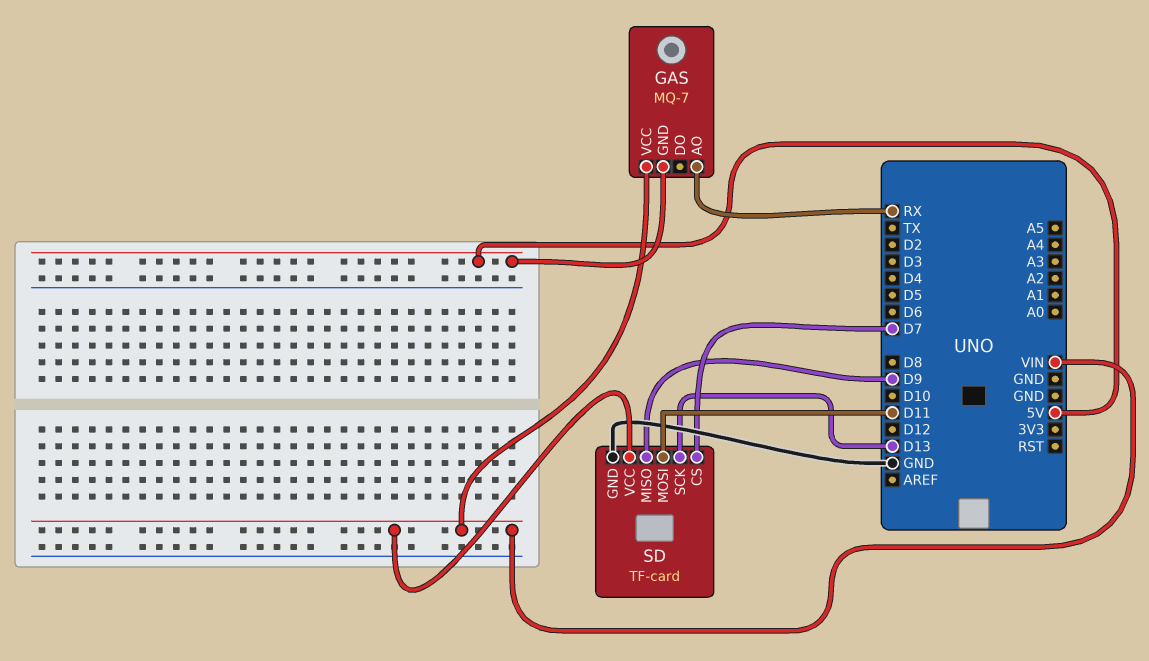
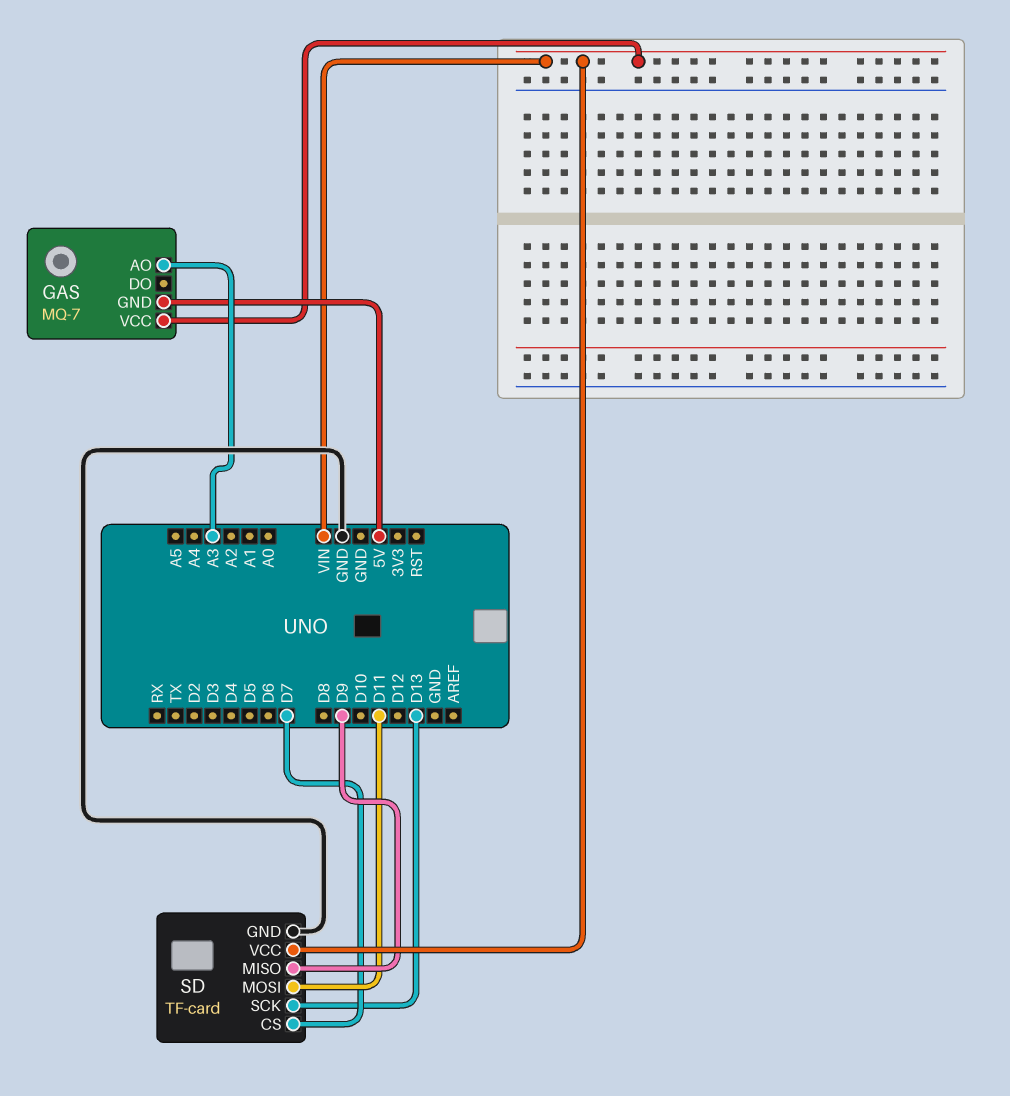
GAS pin AO: RX -> A3

